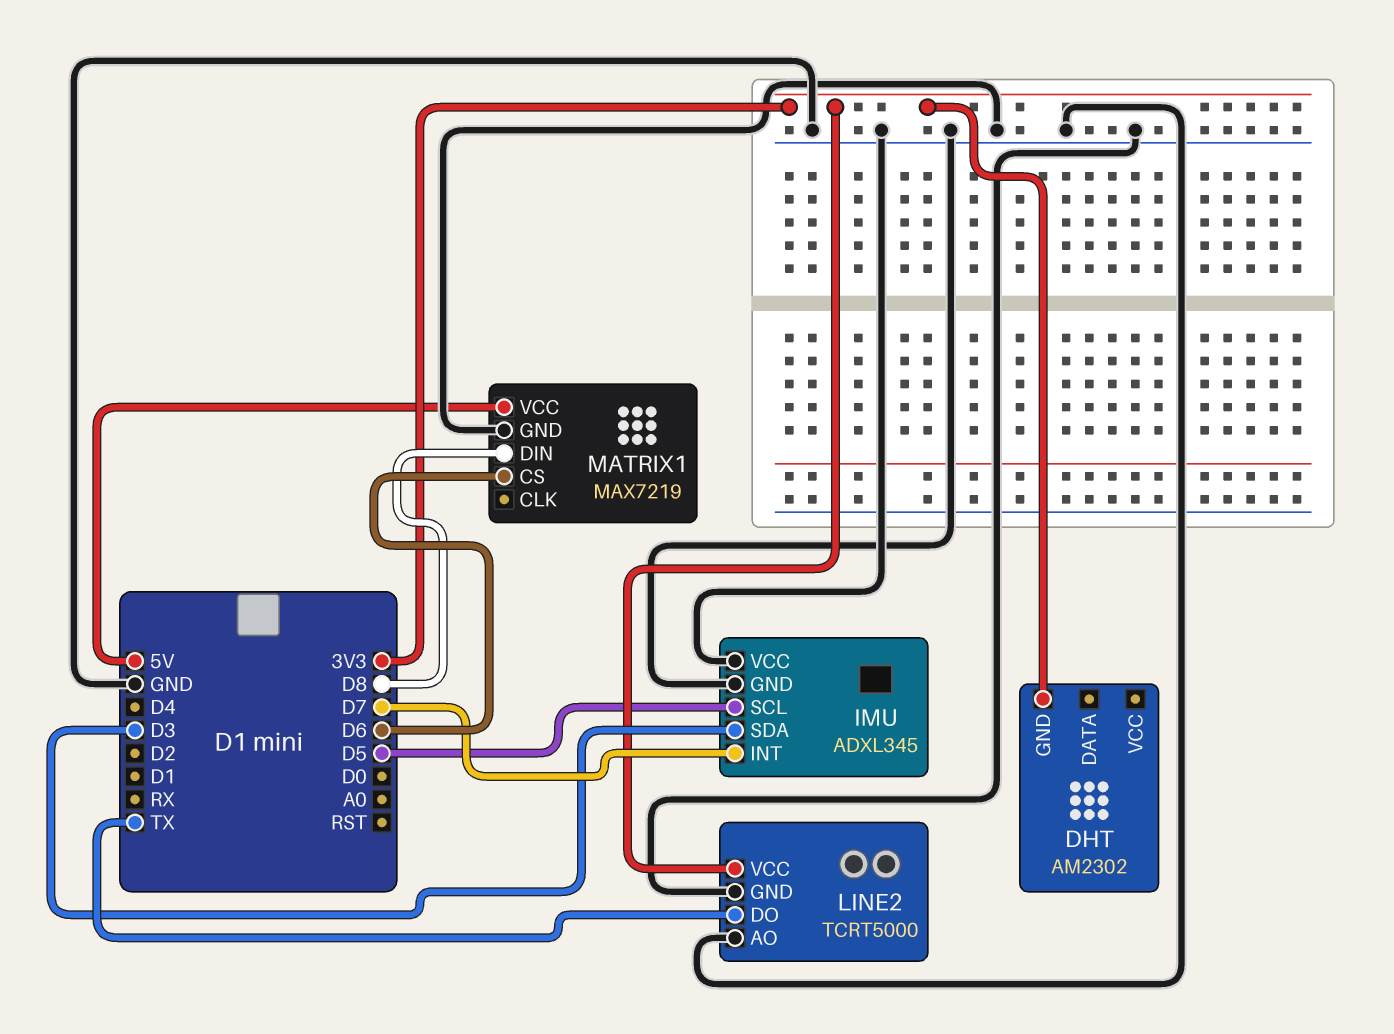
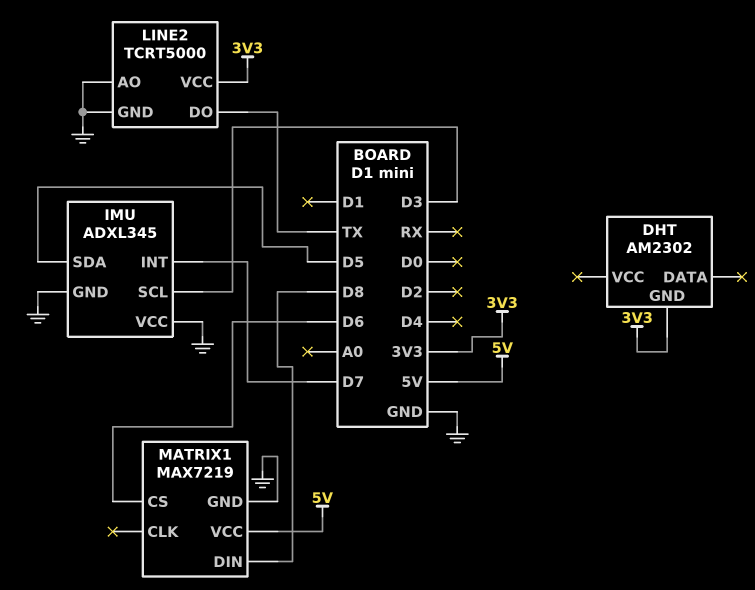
IMU pin SCL: D5 -> D3
IMU pin SDA: D3 -> D5

